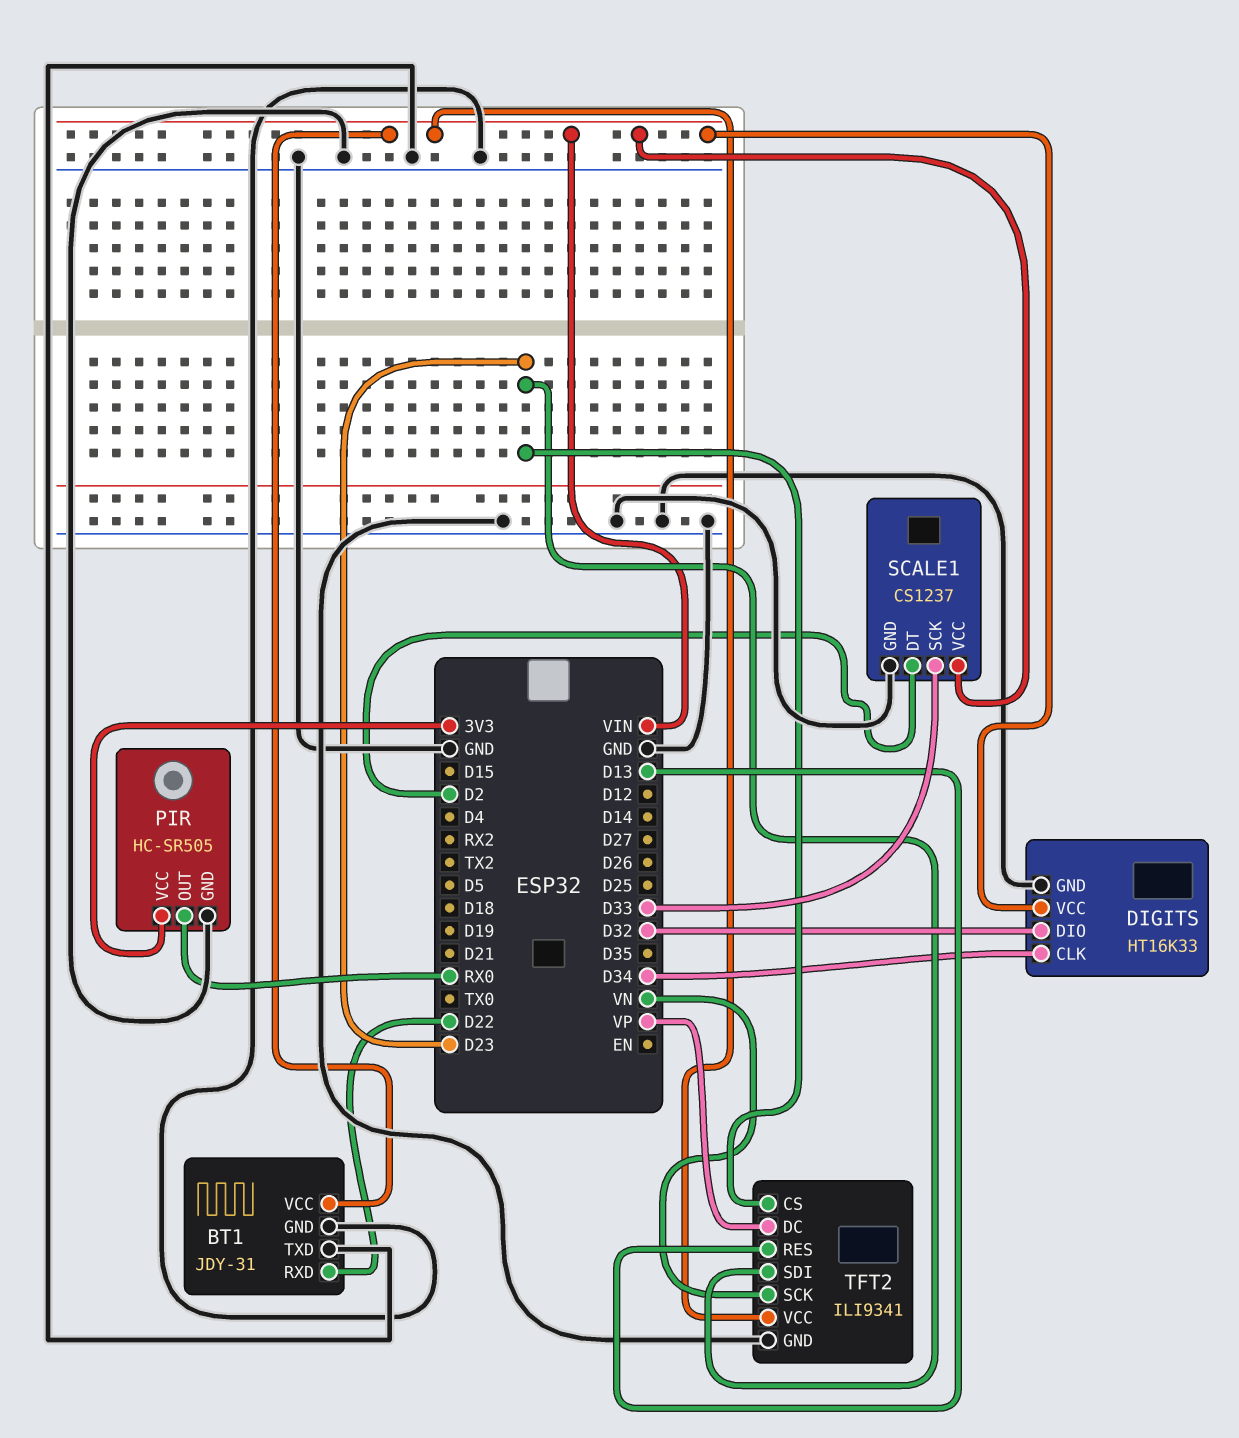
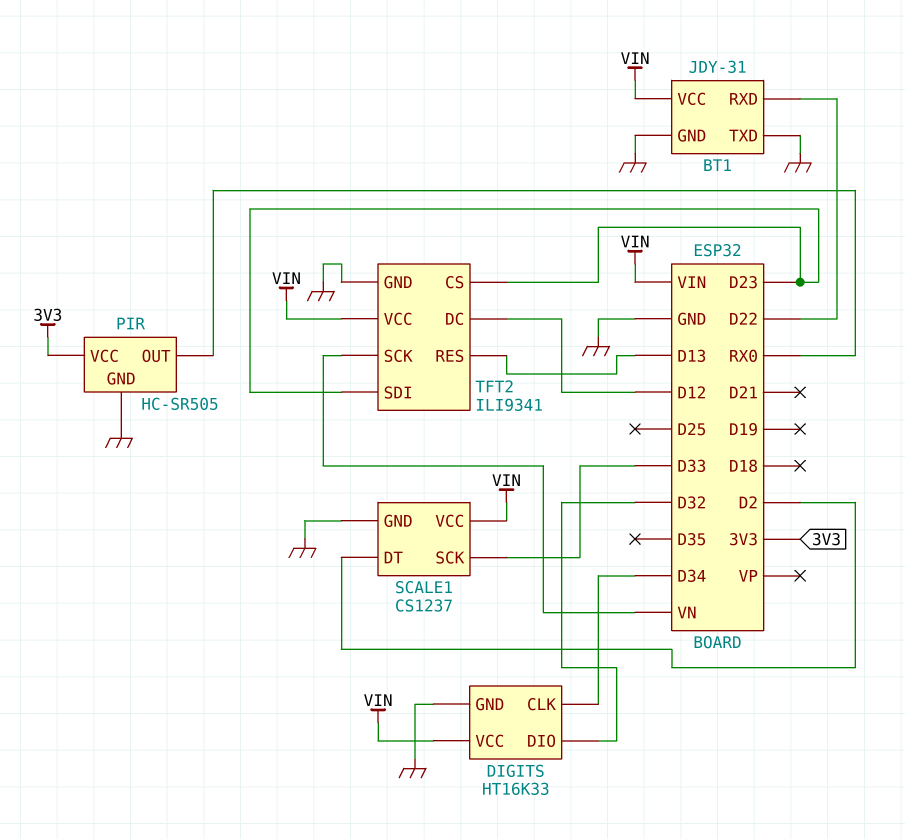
TFT2 pin DC: VP -> D12

